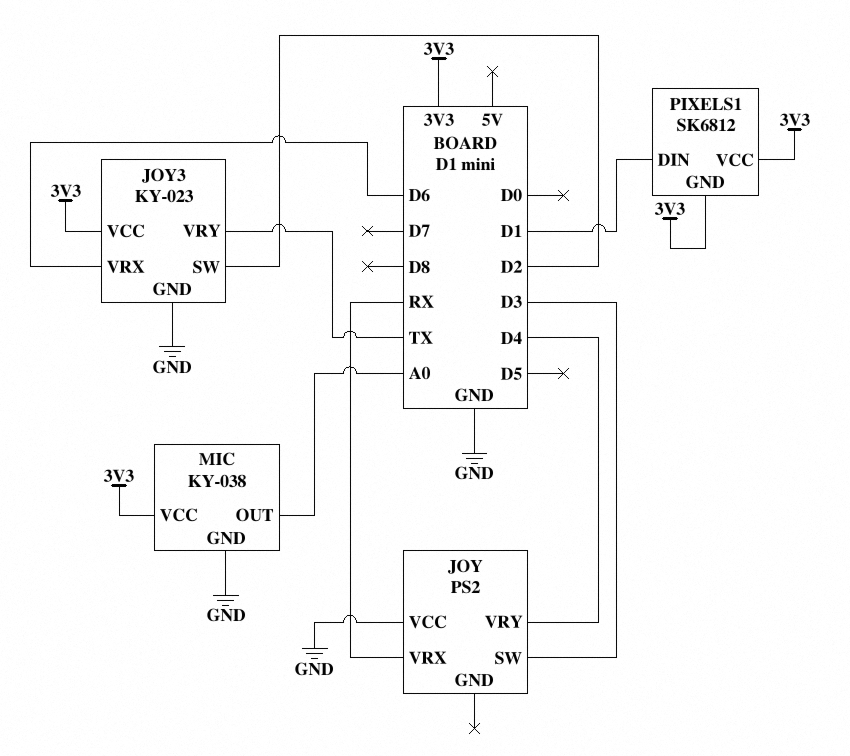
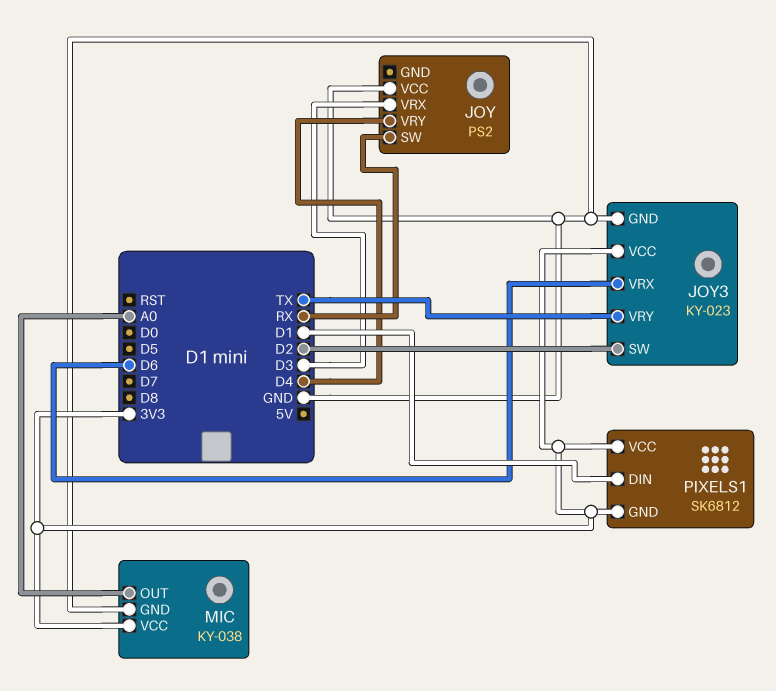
JOY pin SW: D3 -> RX
JOY pin VRX: RX -> D3

